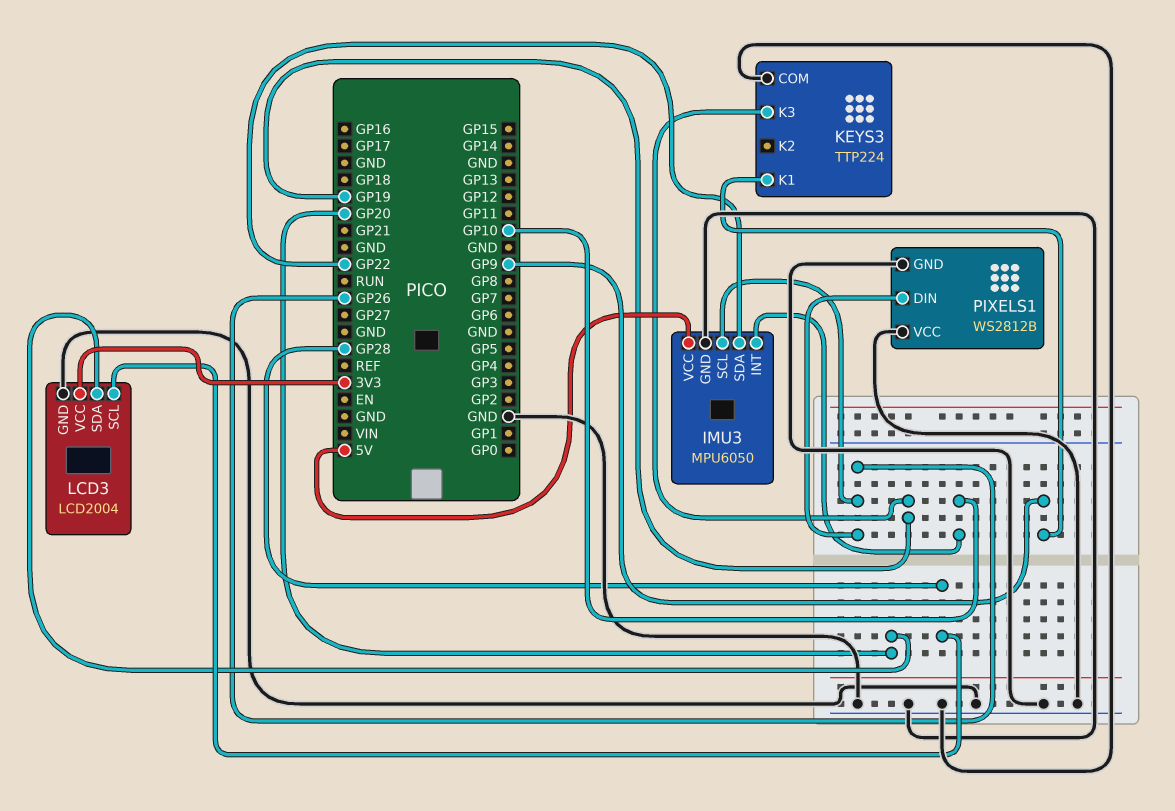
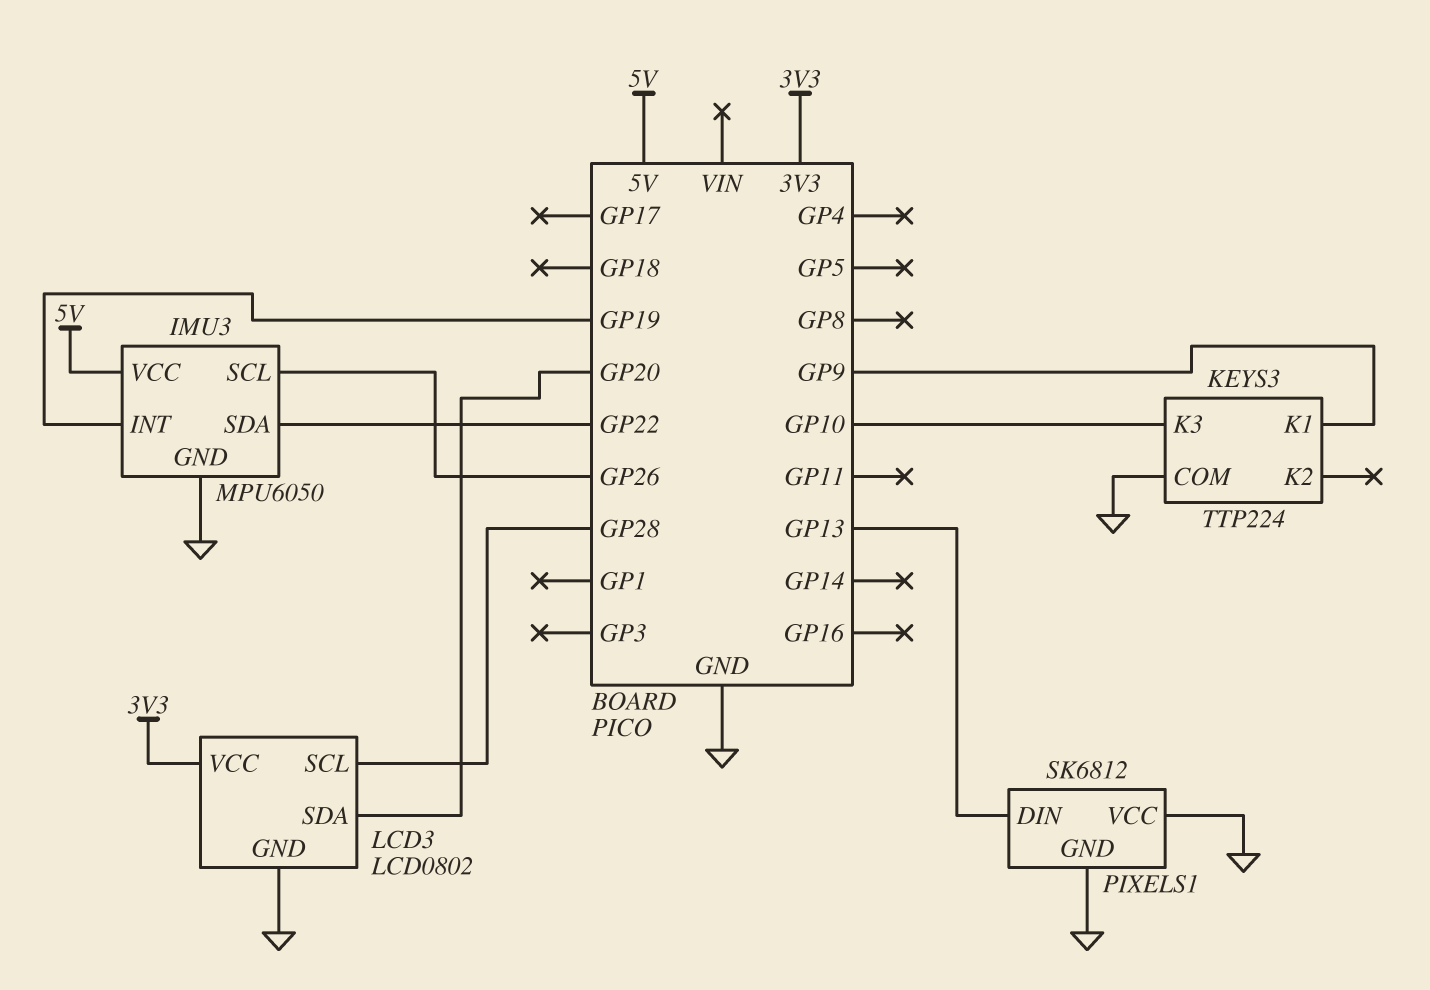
IMU3 pin INT: GP10 -> GP19
KEYS3 pin K3: GP19 -> GP10
LCD3: LCD2004 -> LCD0802
PIXELS1: WS2812B -> SK6812
PIXELS1 pin DIN: GP26 -> GP13

